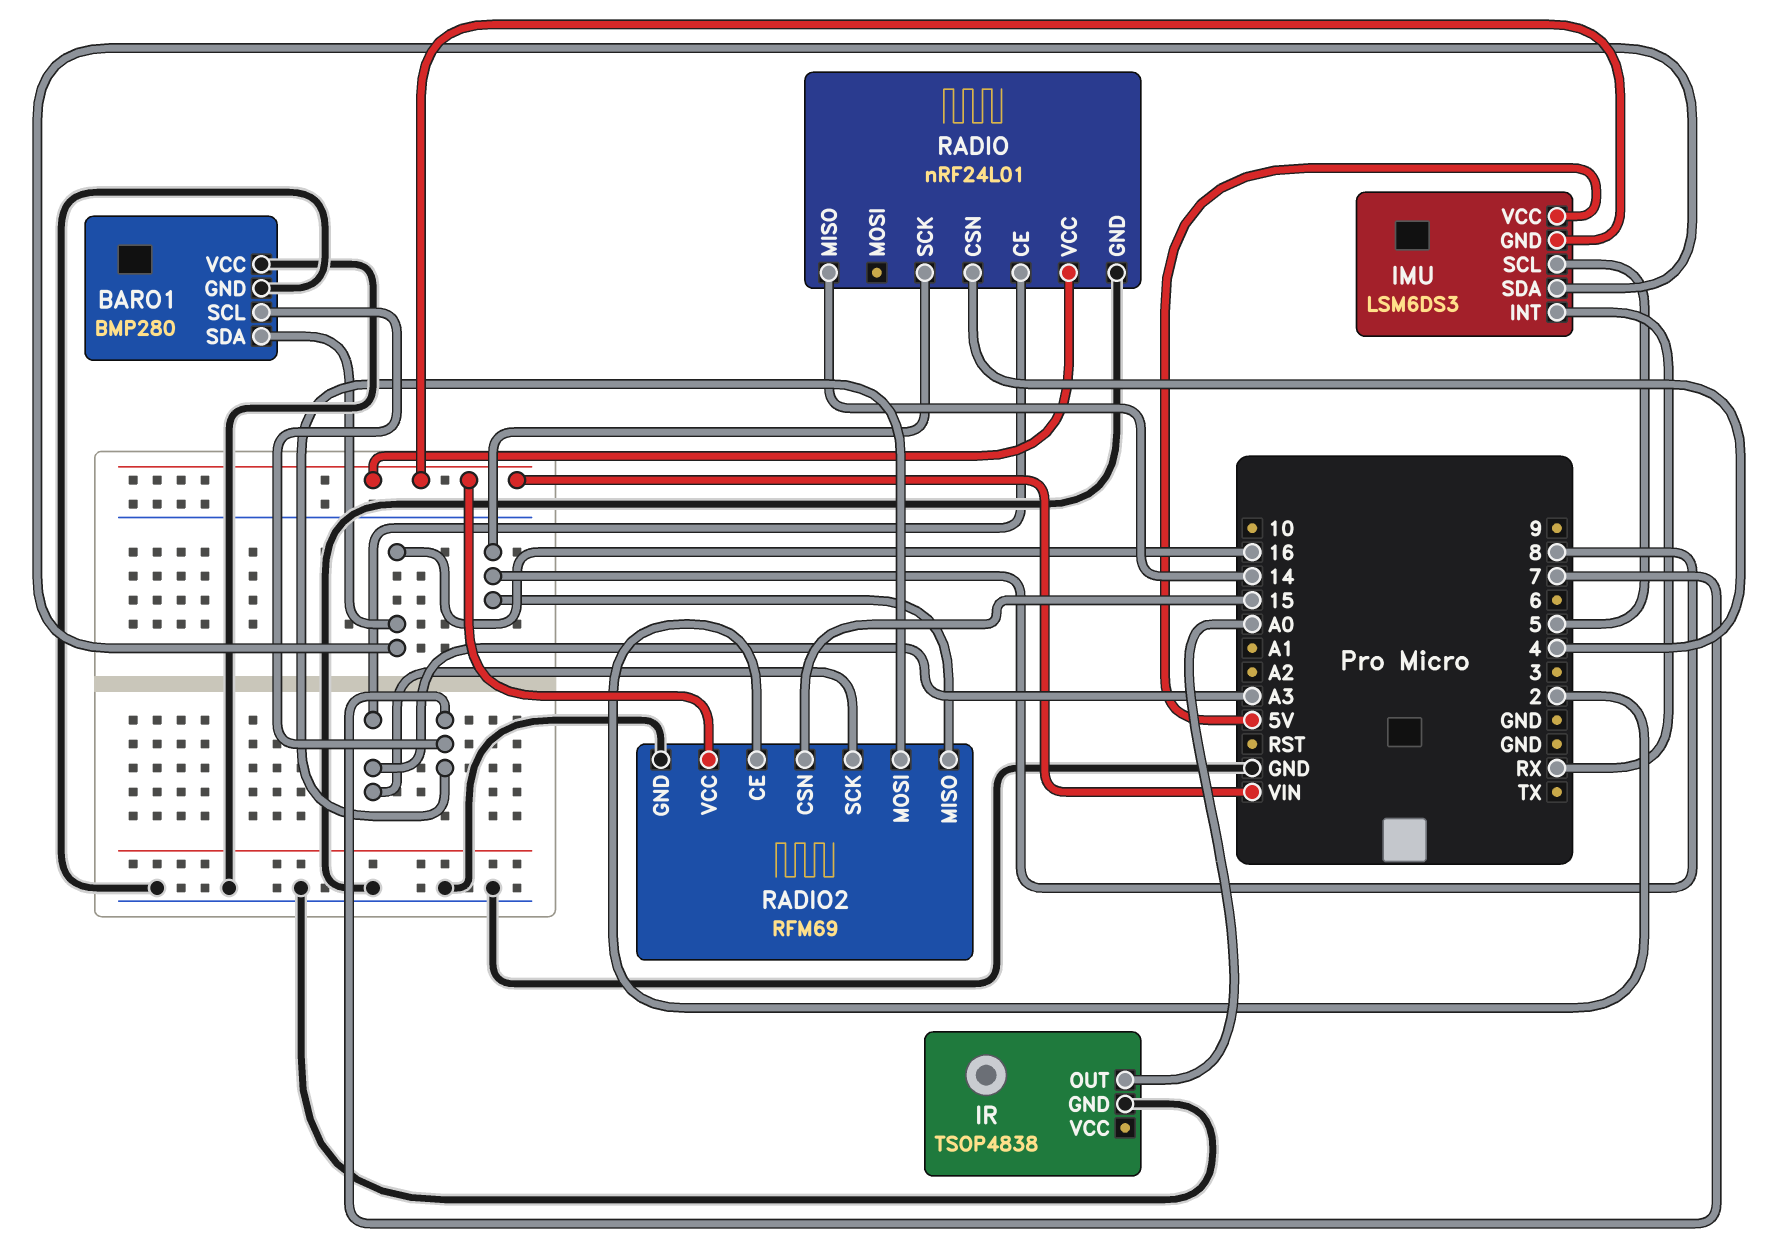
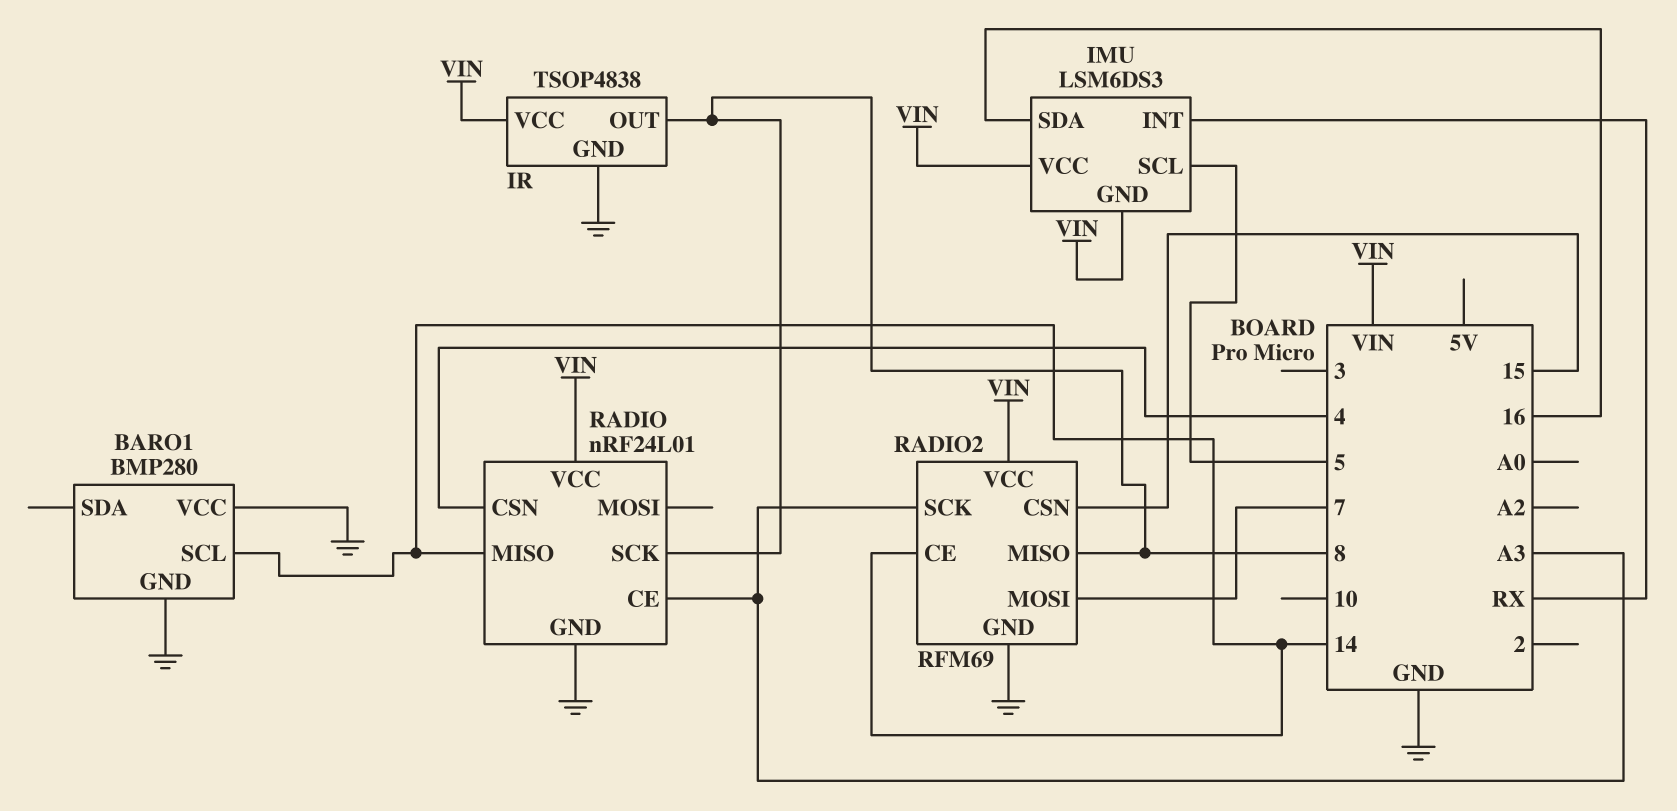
BARO1 pin SCL: 7 -> 14
BARO1 pin SDA: 16 -> none
IMU pin VCC: 5V -> VIN
IR pin OUT: A0 -> 8
IR pin VCC: none -> VIN
RADIO2 pin CE: 2 -> 14

